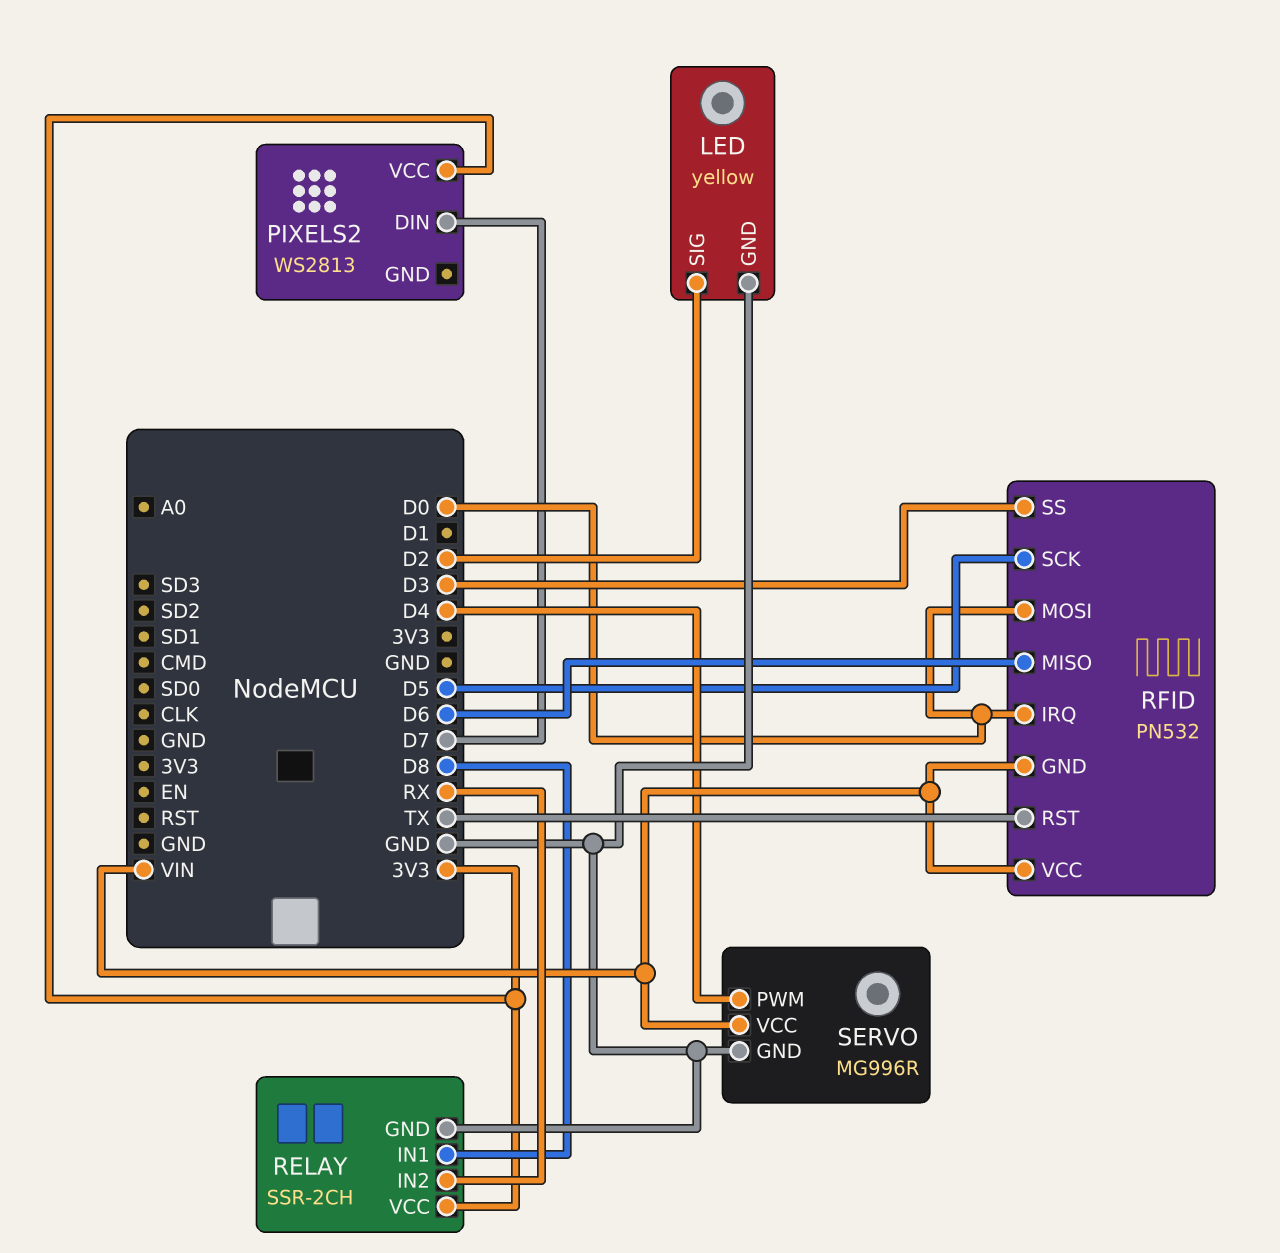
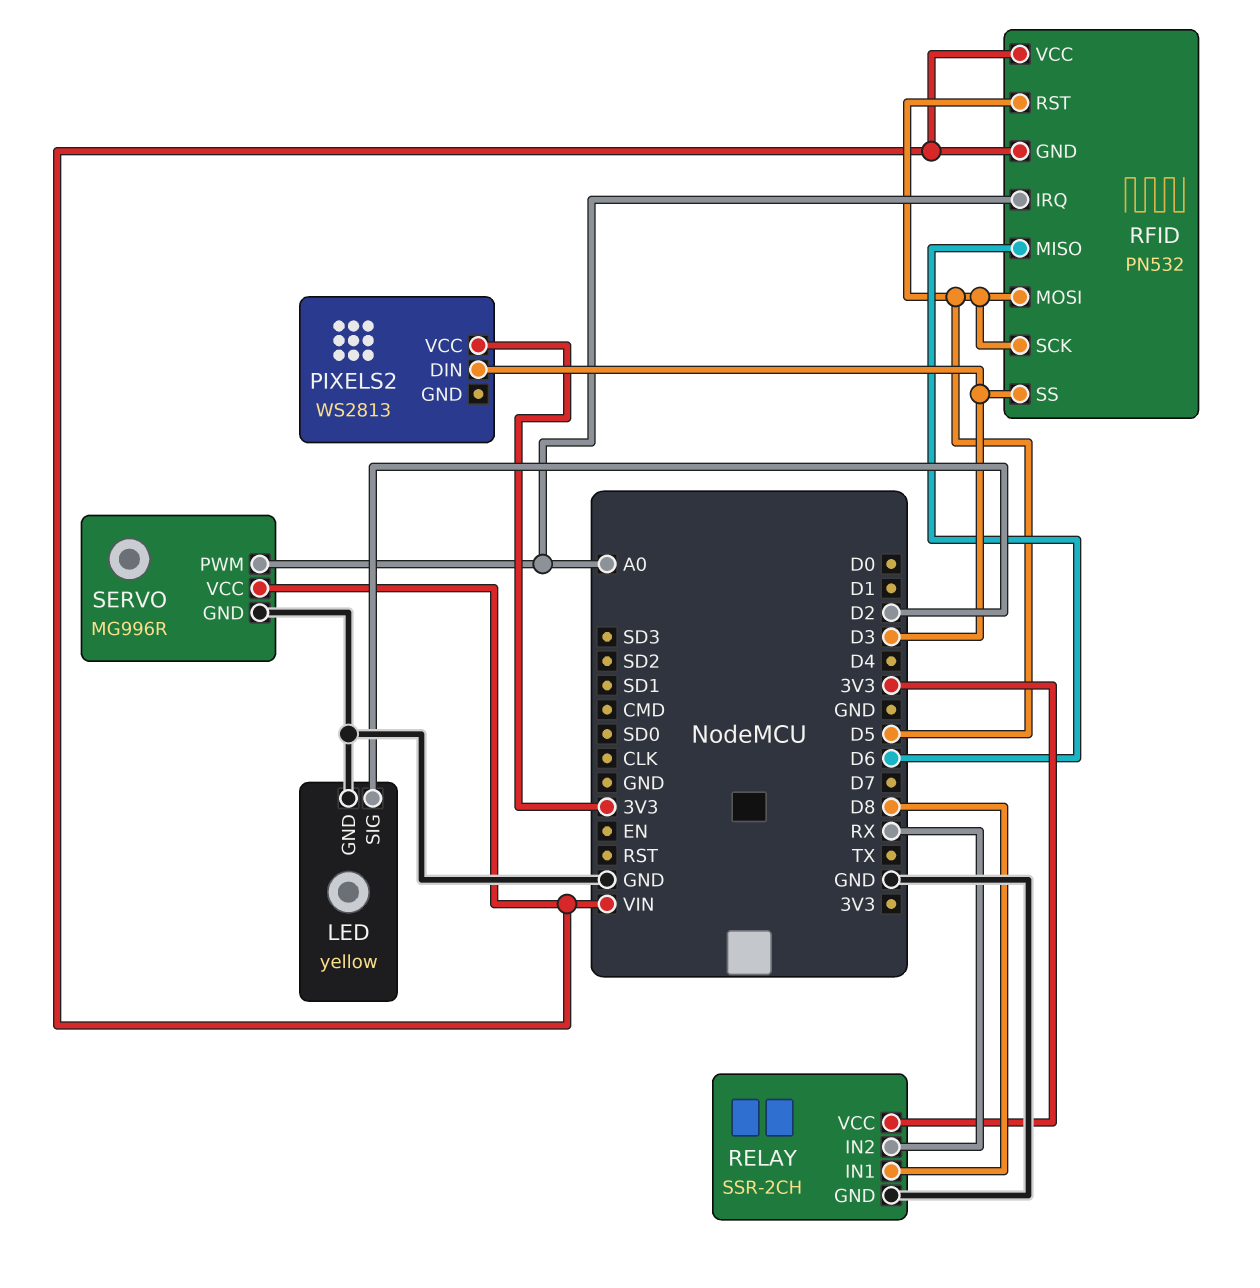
PIXELS2 pin DIN: D7 -> D3
RFID pin IRQ: D0 -> A0
RFID pin MOSI: D0 -> D5
RFID pin RST: TX -> D5
SERVO pin PWM: D4 -> A0

